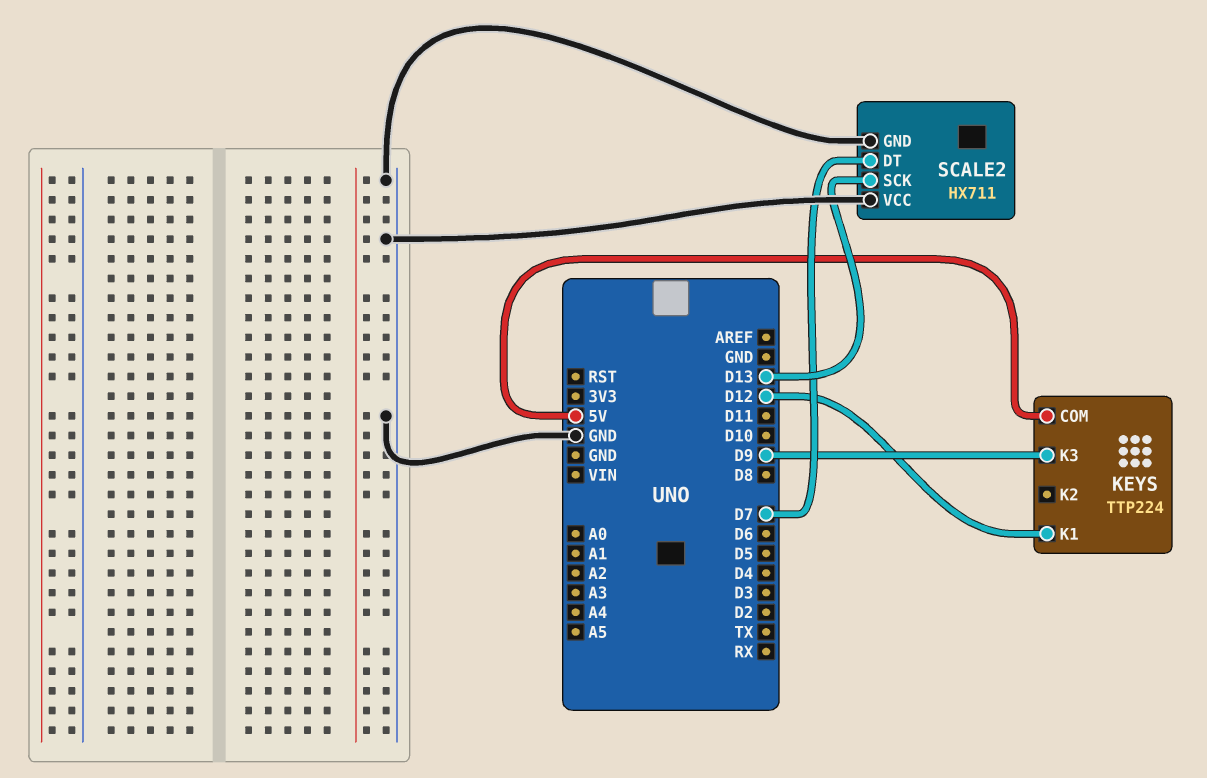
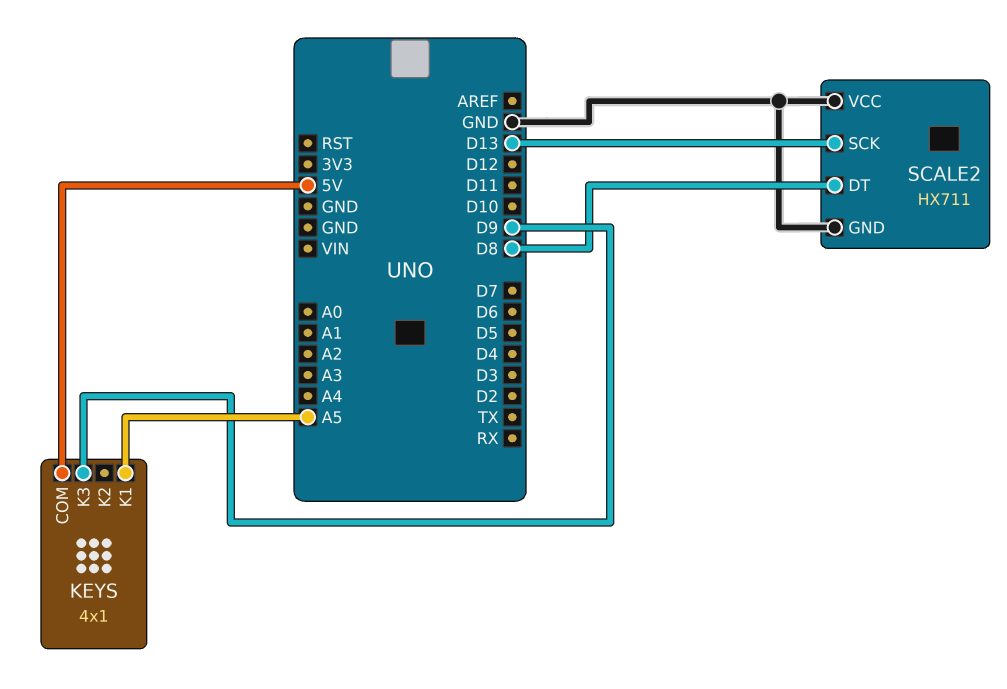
KEYS: TTP224 -> 4x1
KEYS pin K1: D12 -> A5
SCALE2 pin DT: D7 -> D8

